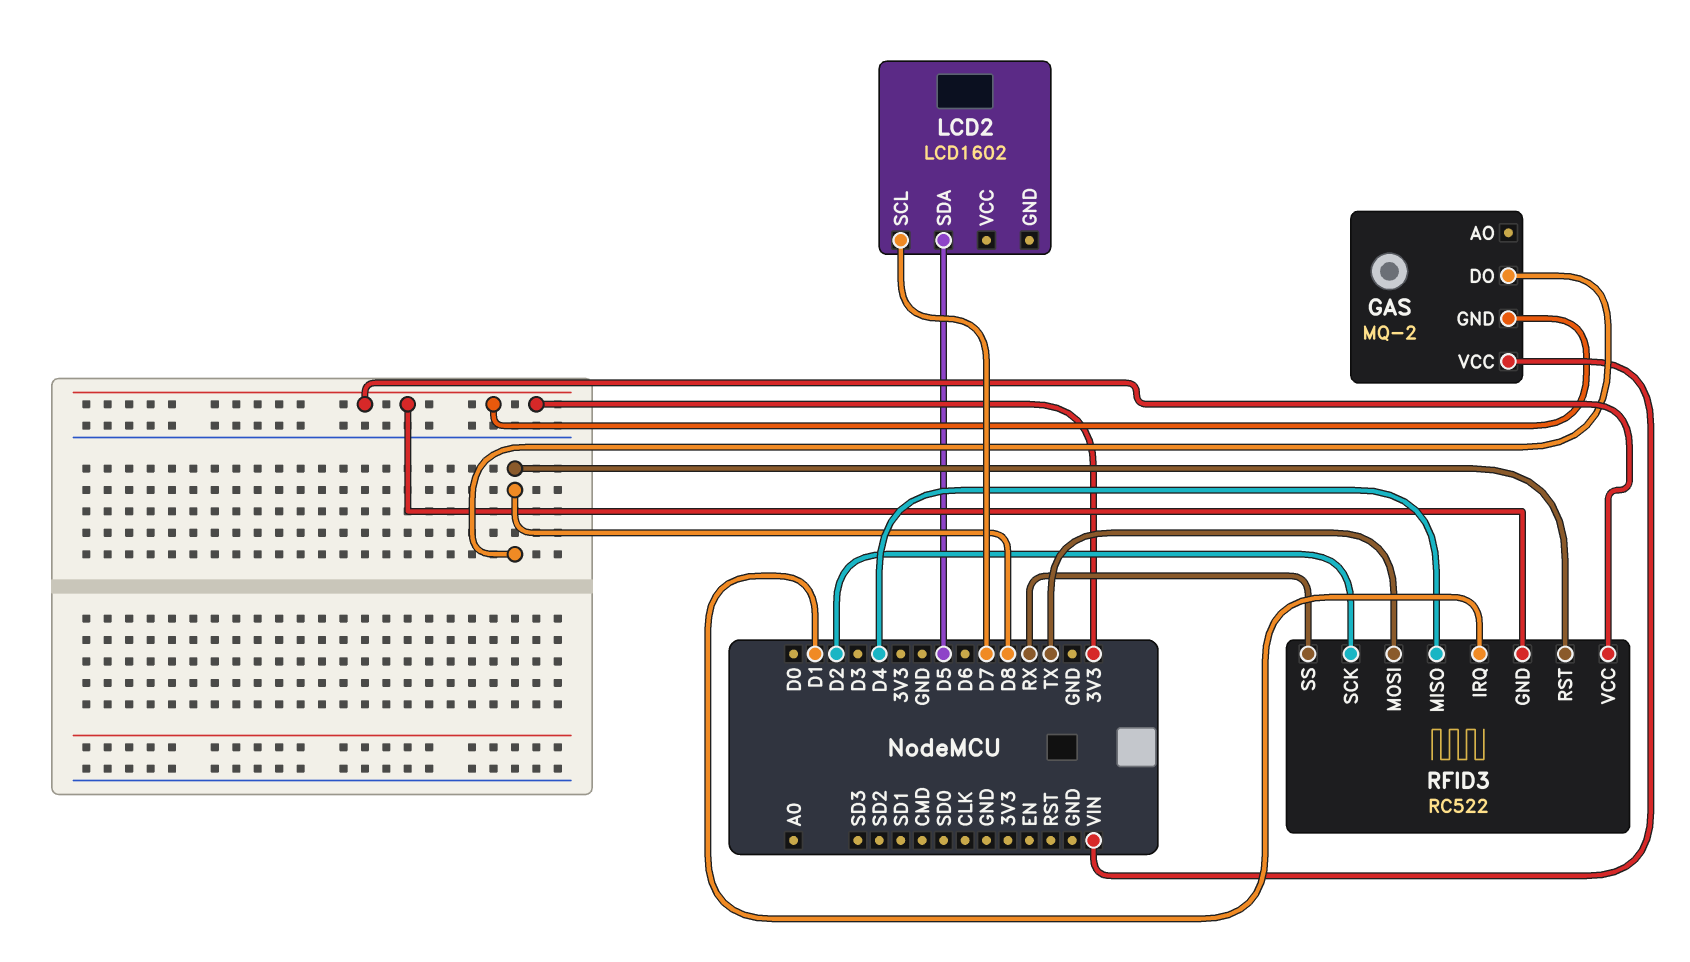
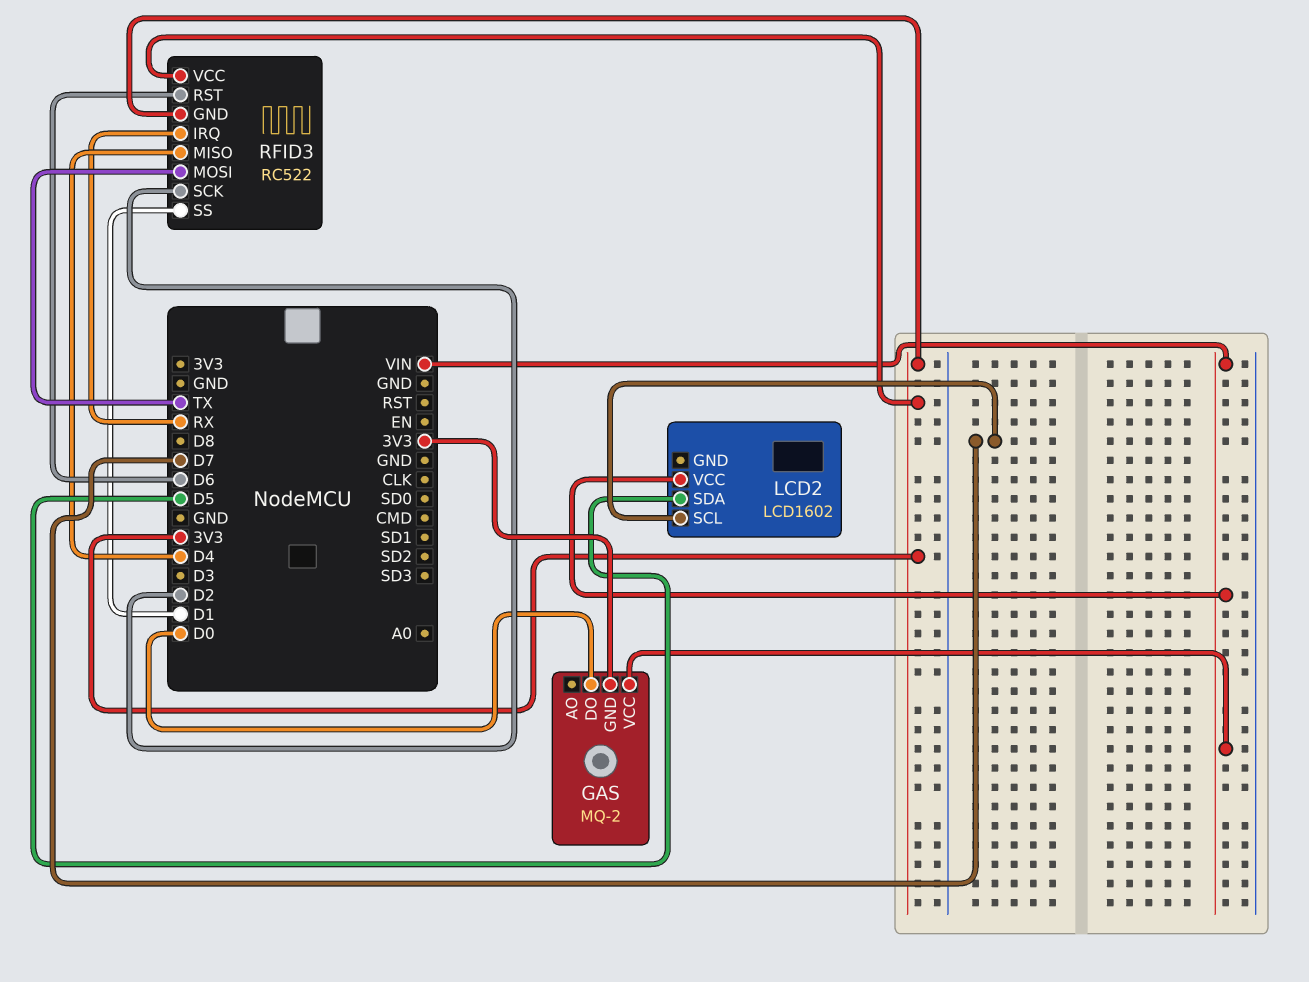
GAS pin DO: D8 -> D0
LCD2 pin VCC: none -> VIN
RFID3 pin IRQ: D1 -> RX
RFID3 pin RST: D8 -> D6
RFID3 pin SS: RX -> D1

